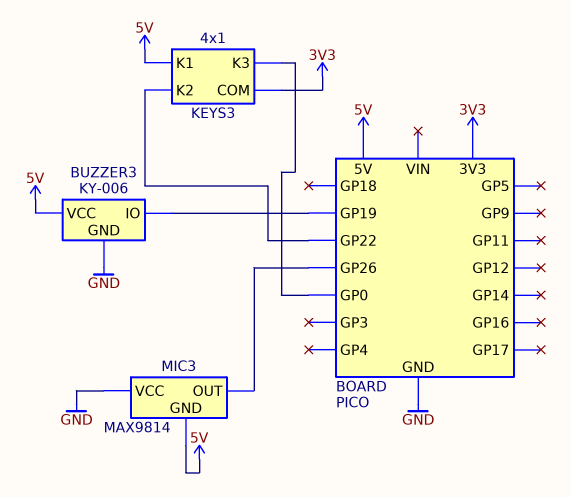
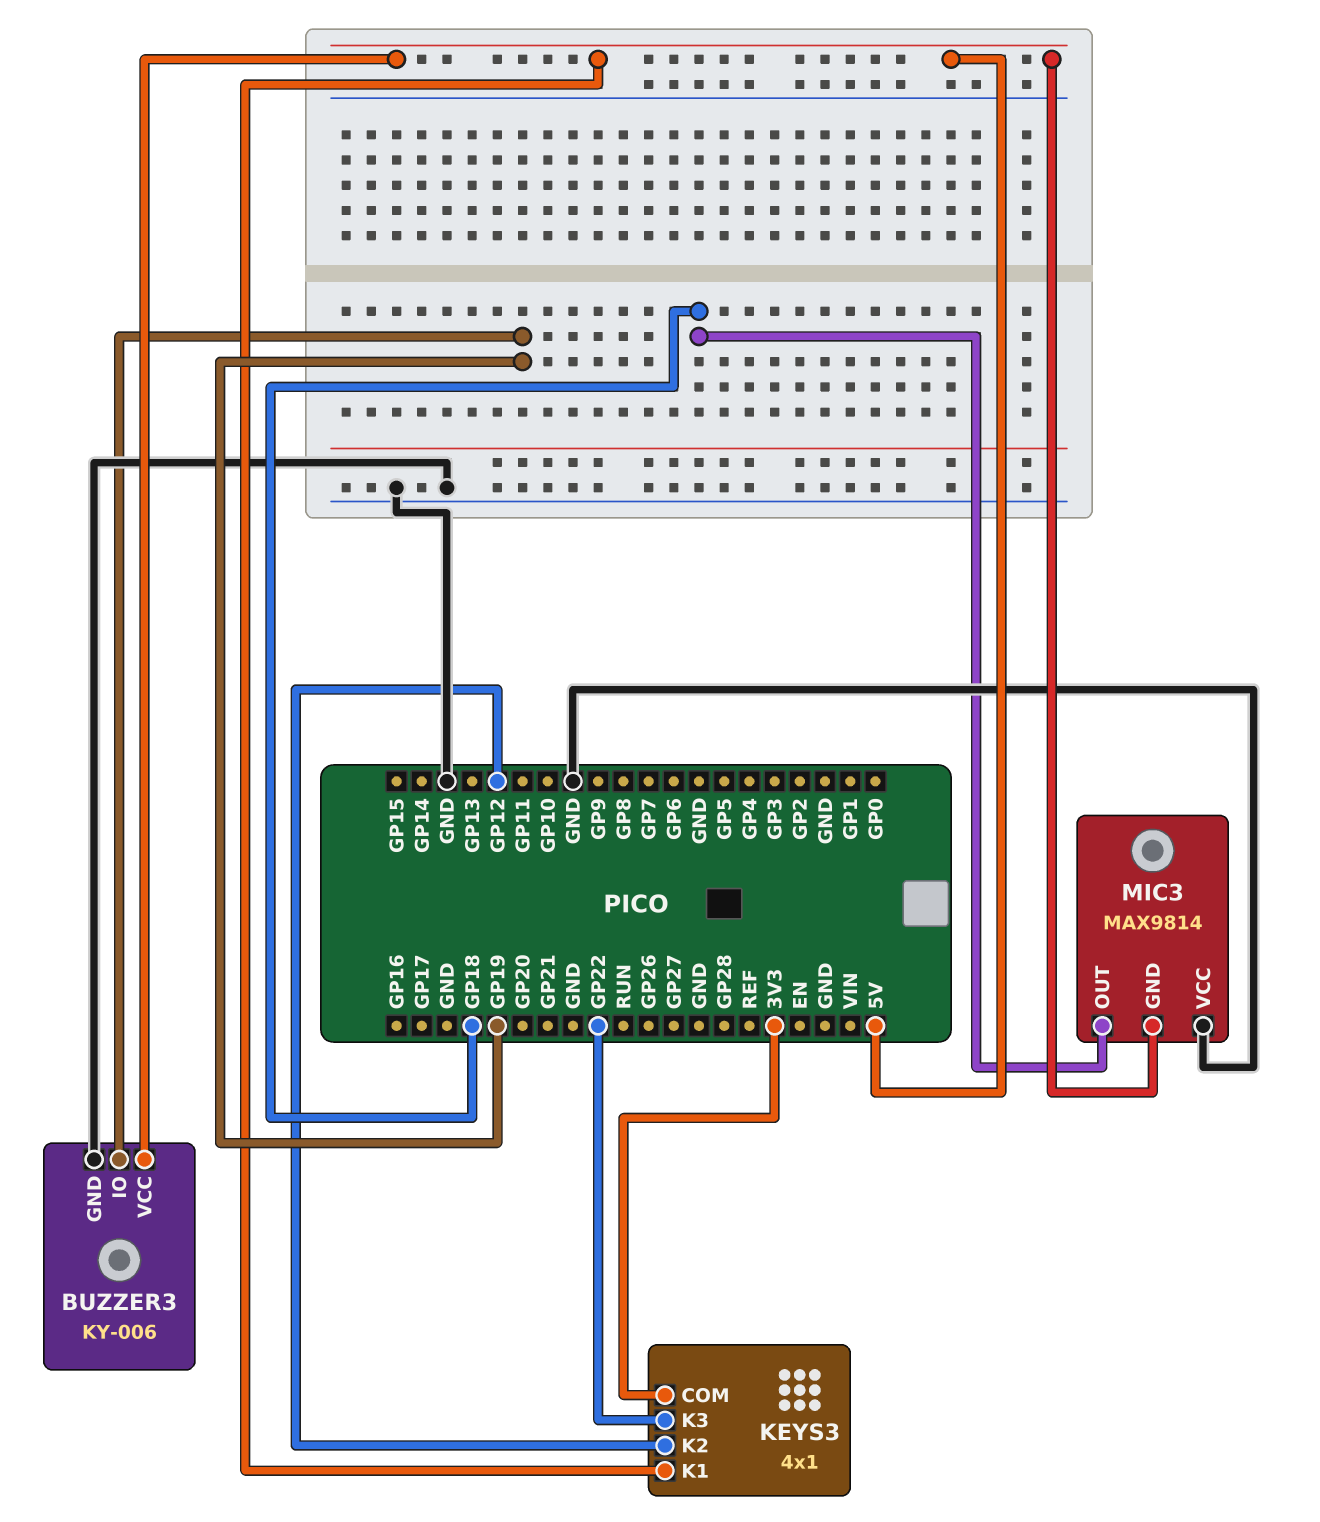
KEYS3 pin K2: GP22 -> GP12
KEYS3 pin K3: GP0 -> GP22
MIC3 pin OUT: GP26 -> GP18

